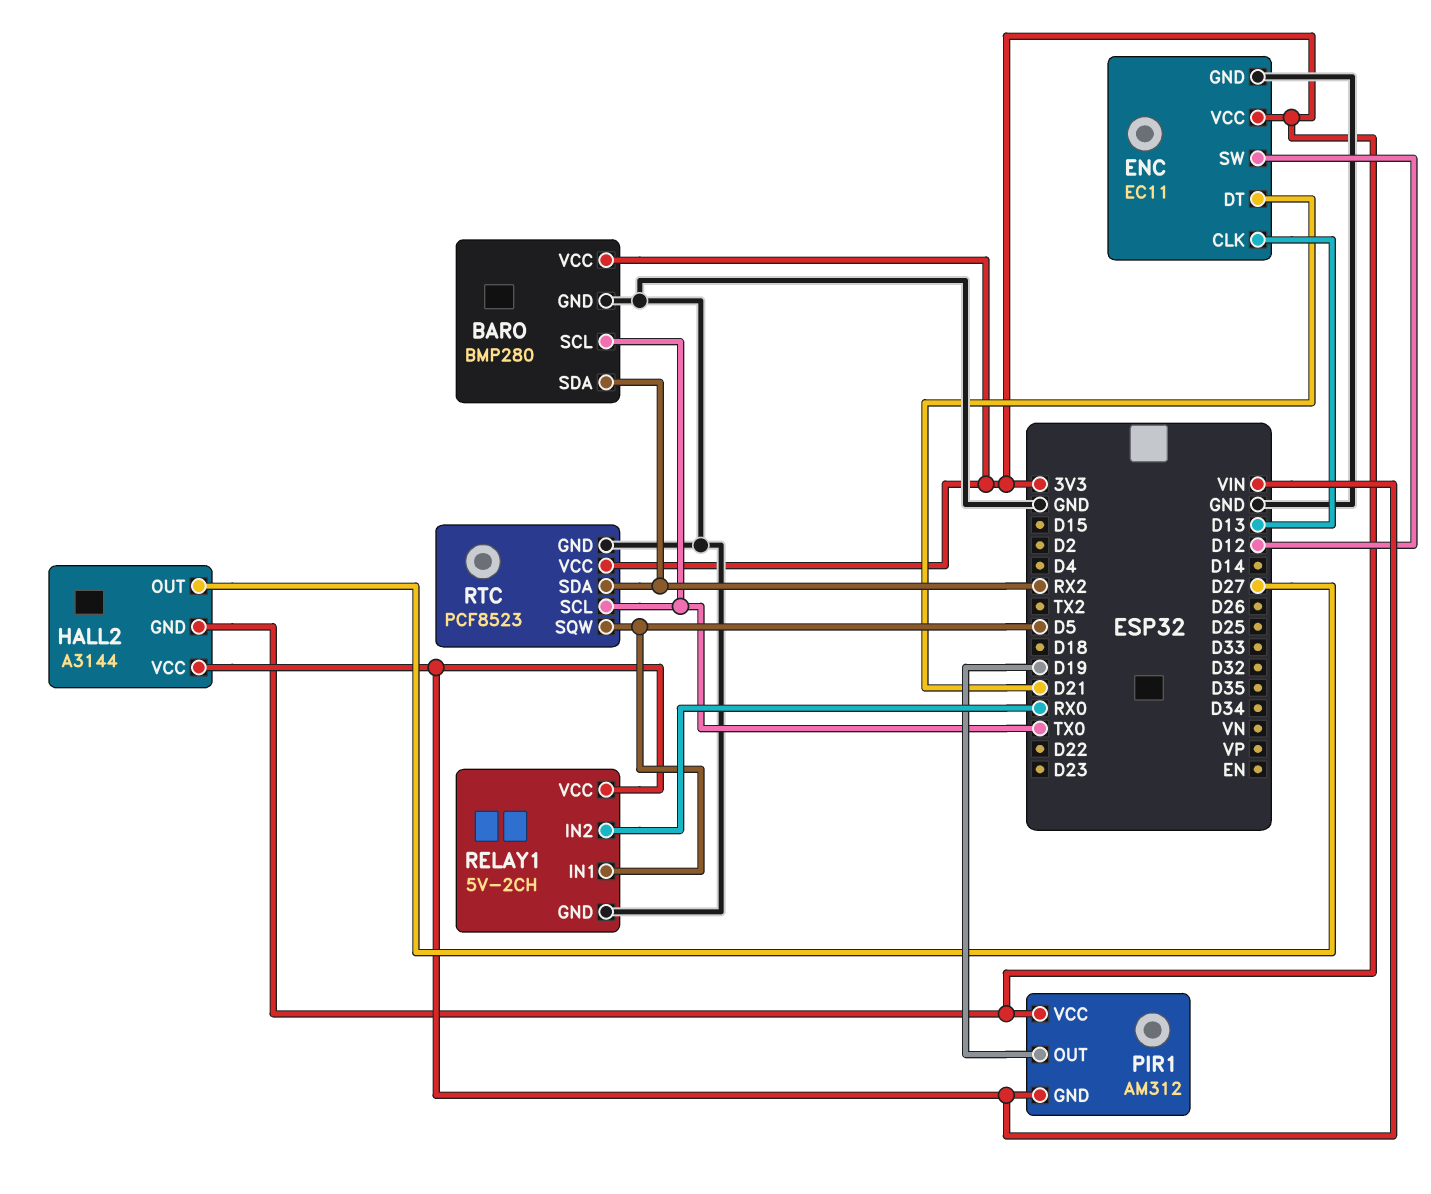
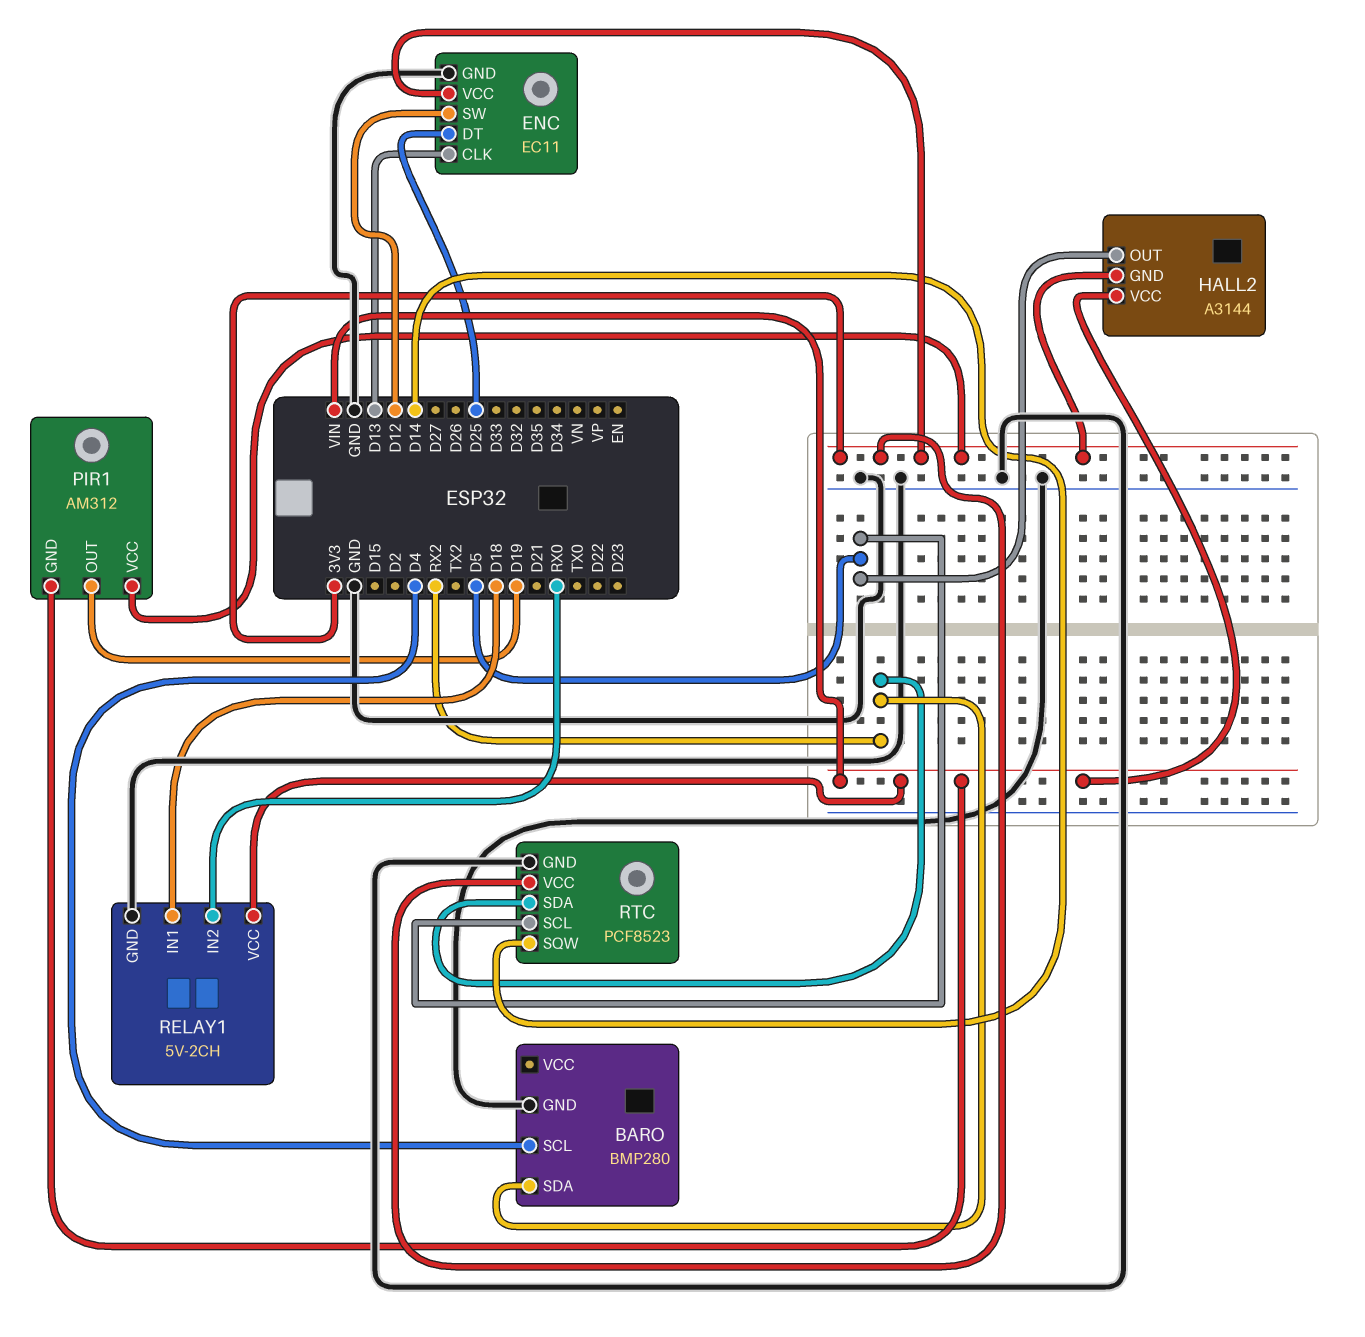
BARO pin SCL: TX0 -> D4
BARO pin VCC: 3V3 -> none
ENC pin DT: D21 -> D25
HALL2 pin OUT: D27 -> D5
RELAY1 pin IN1: D5 -> D18
RTC pin SCL: TX0 -> D5
RTC pin SQW: D5 -> D14

